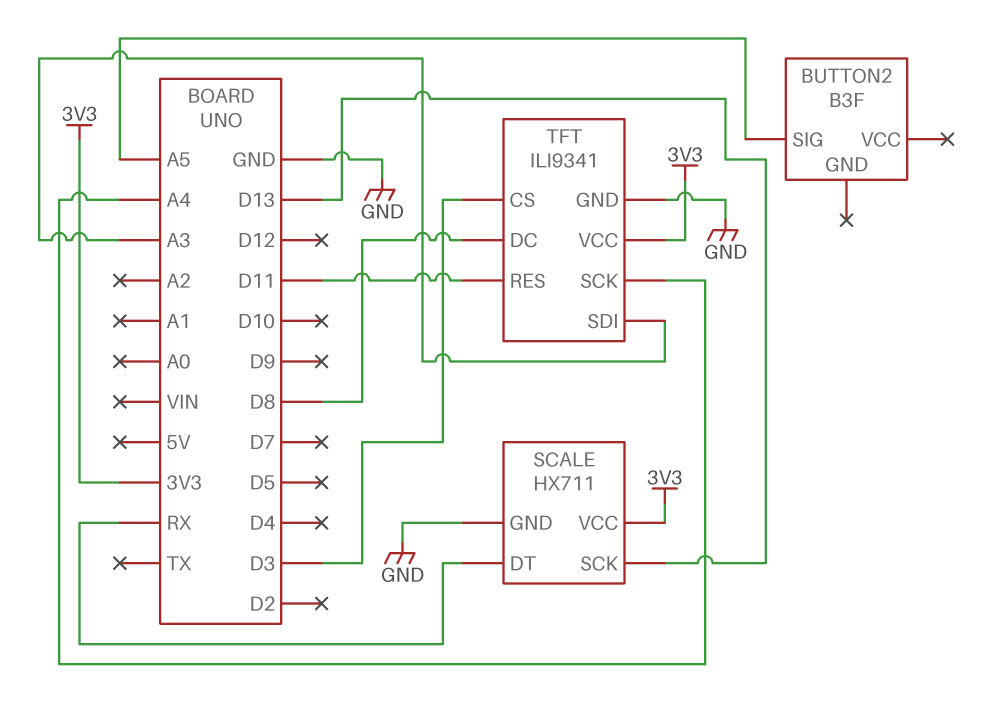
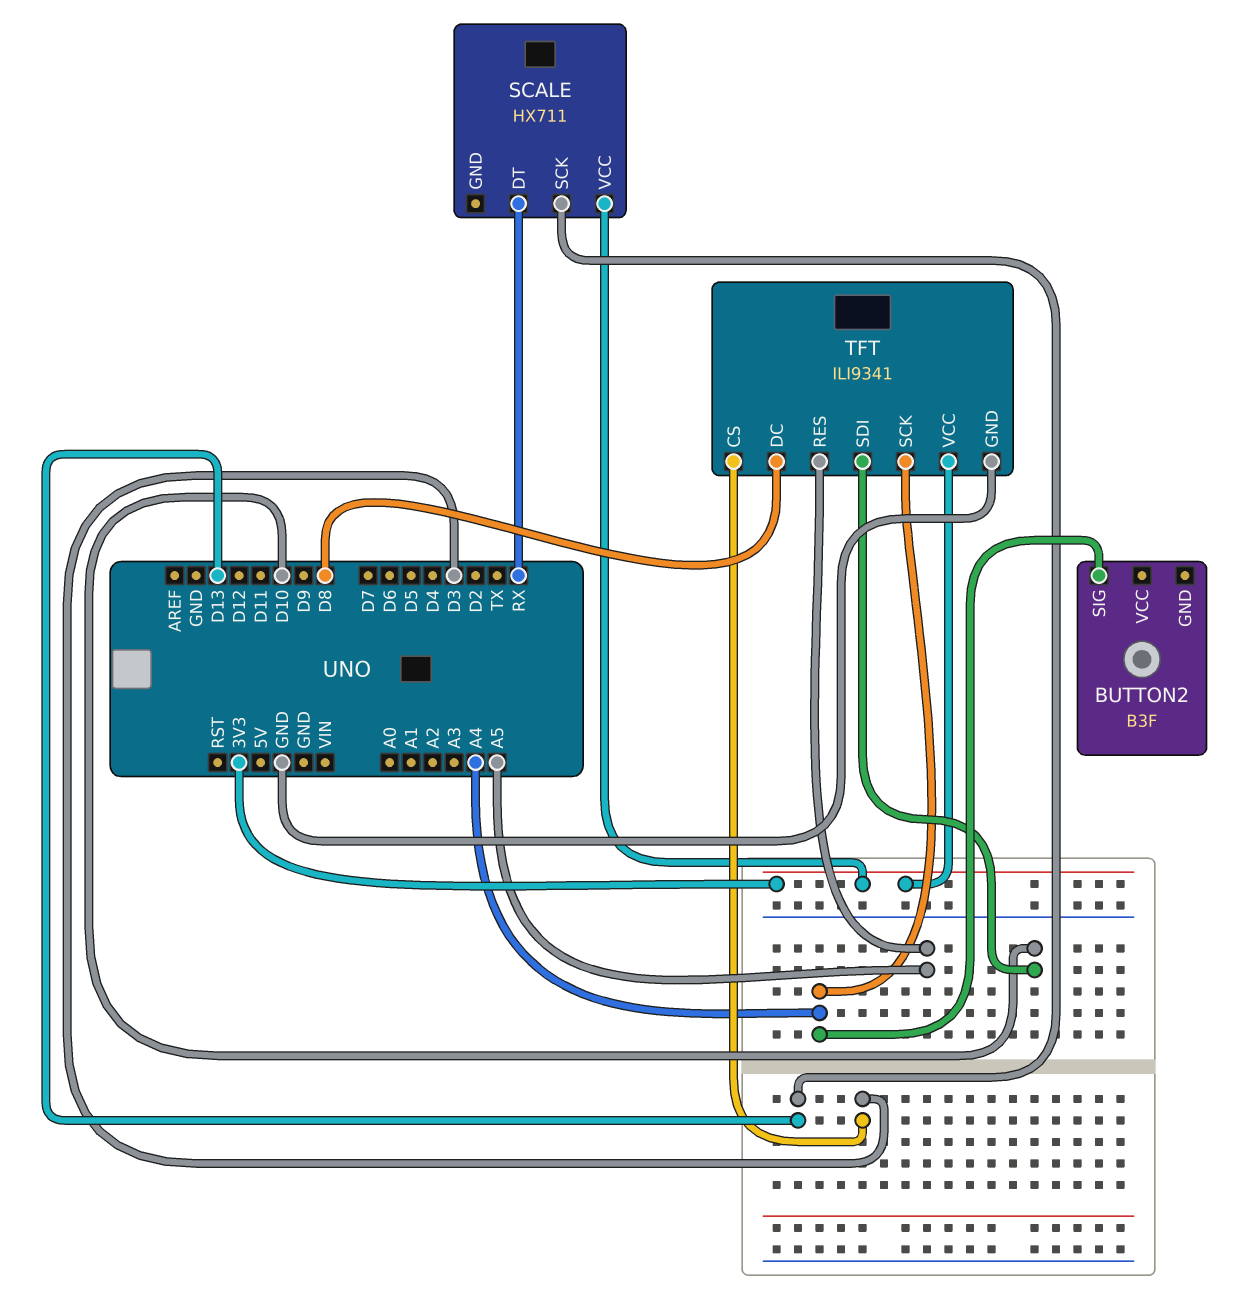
BUTTON2 pin SIG: A5 -> A4
SCALE pin GND: GND -> none
TFT pin RES: D11 -> A5
TFT pin SDI: A3 -> D10

